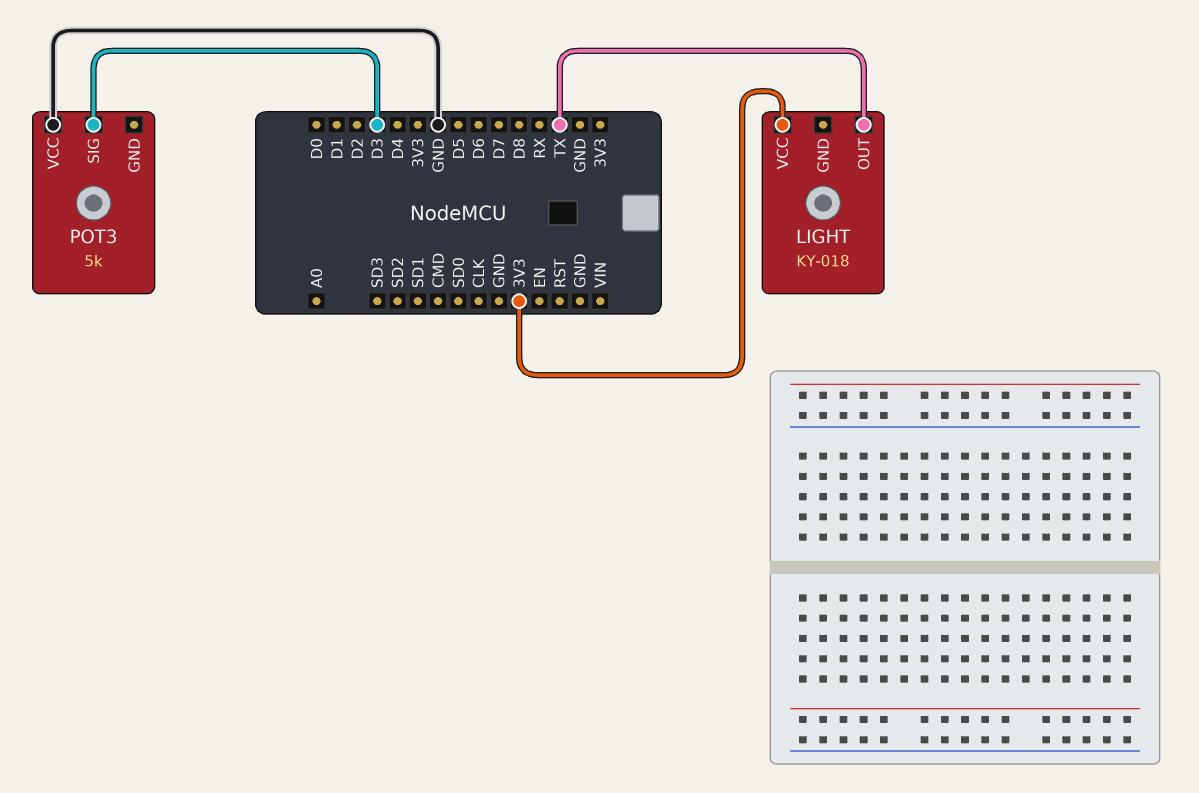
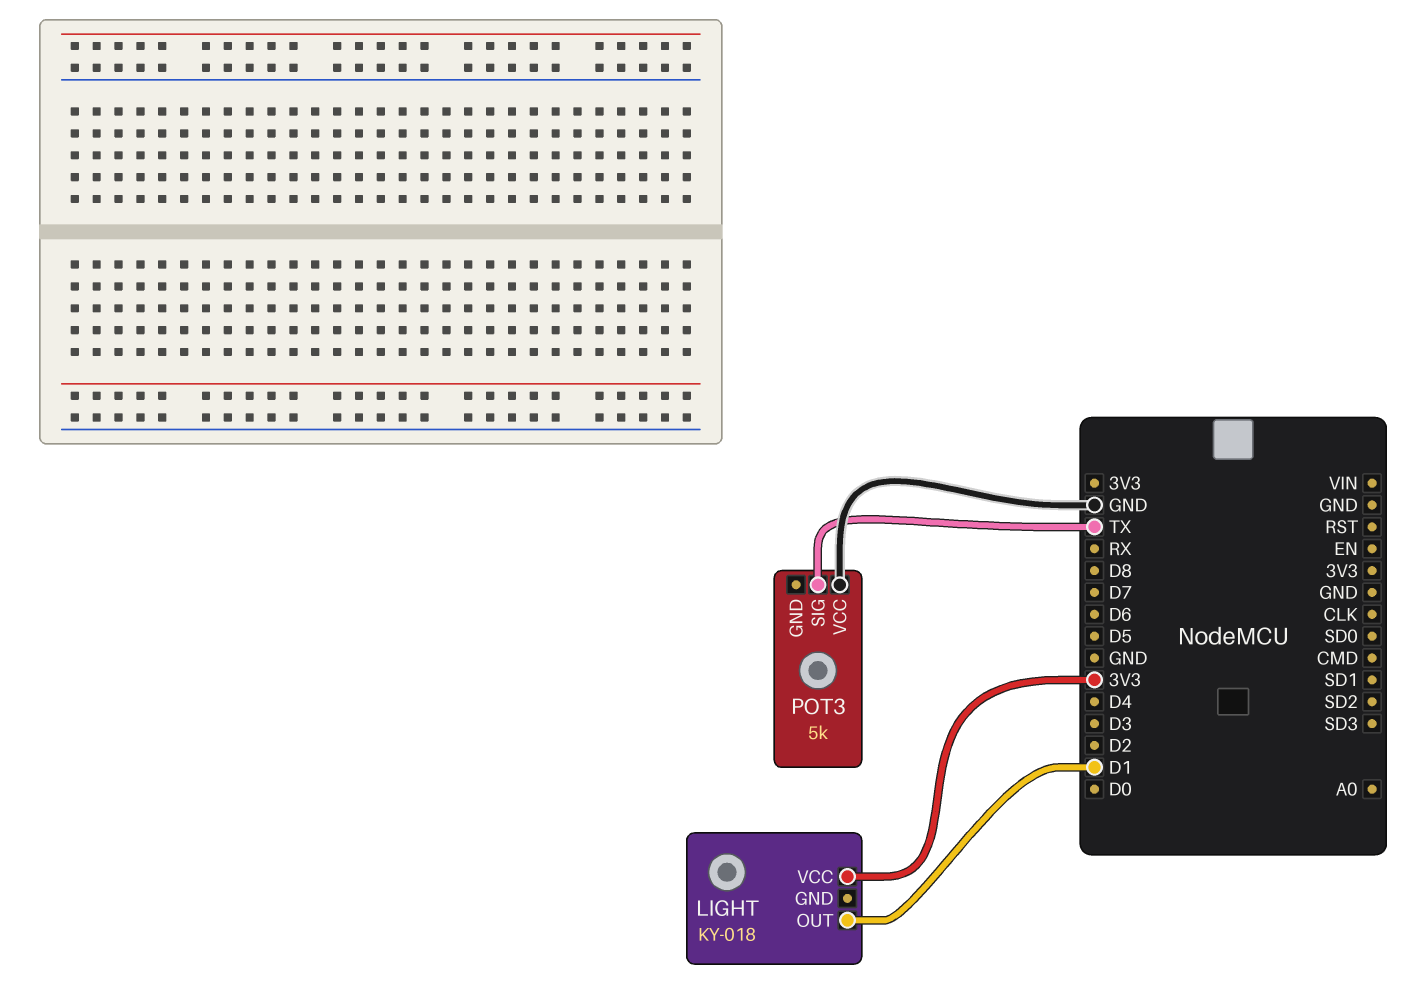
LIGHT pin OUT: TX -> D1
POT3 pin SIG: D3 -> TX

